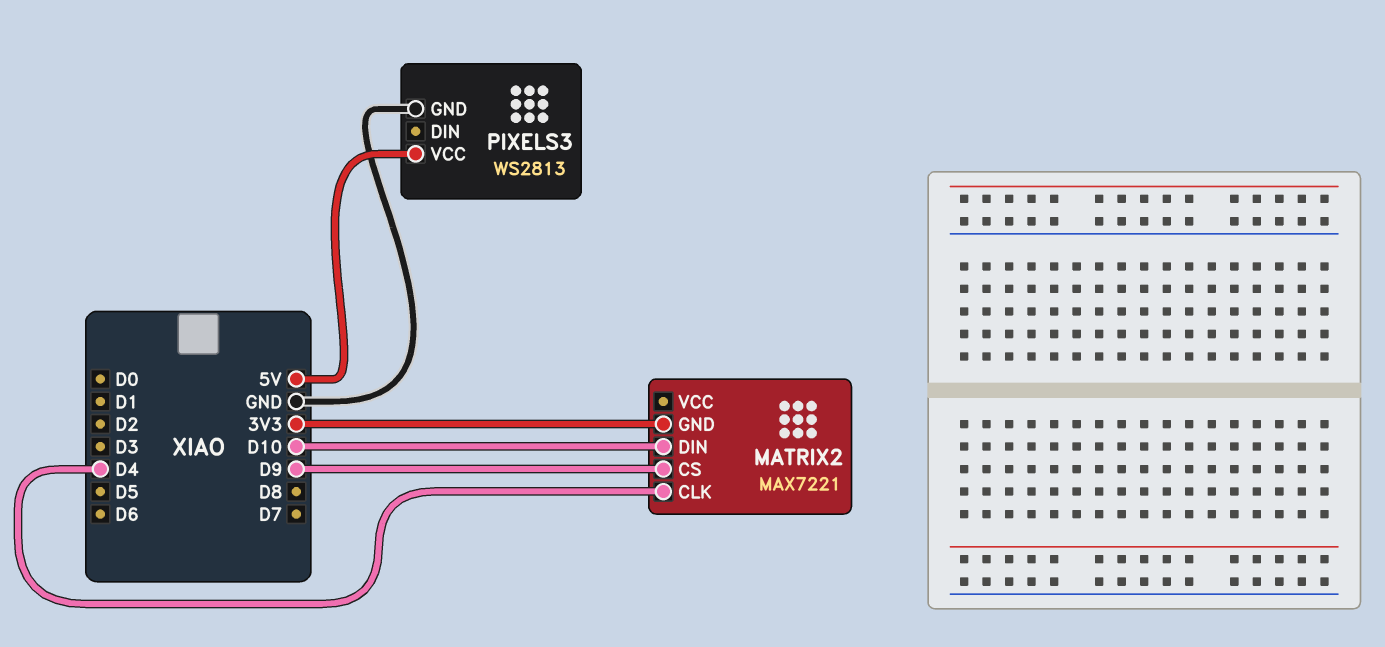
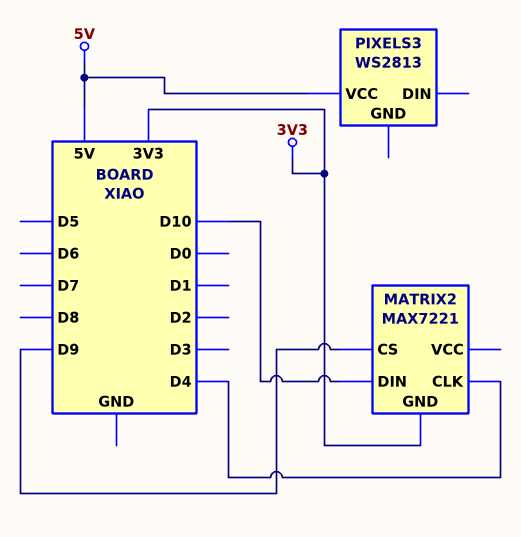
PIXELS3 pin GND: GND -> none

